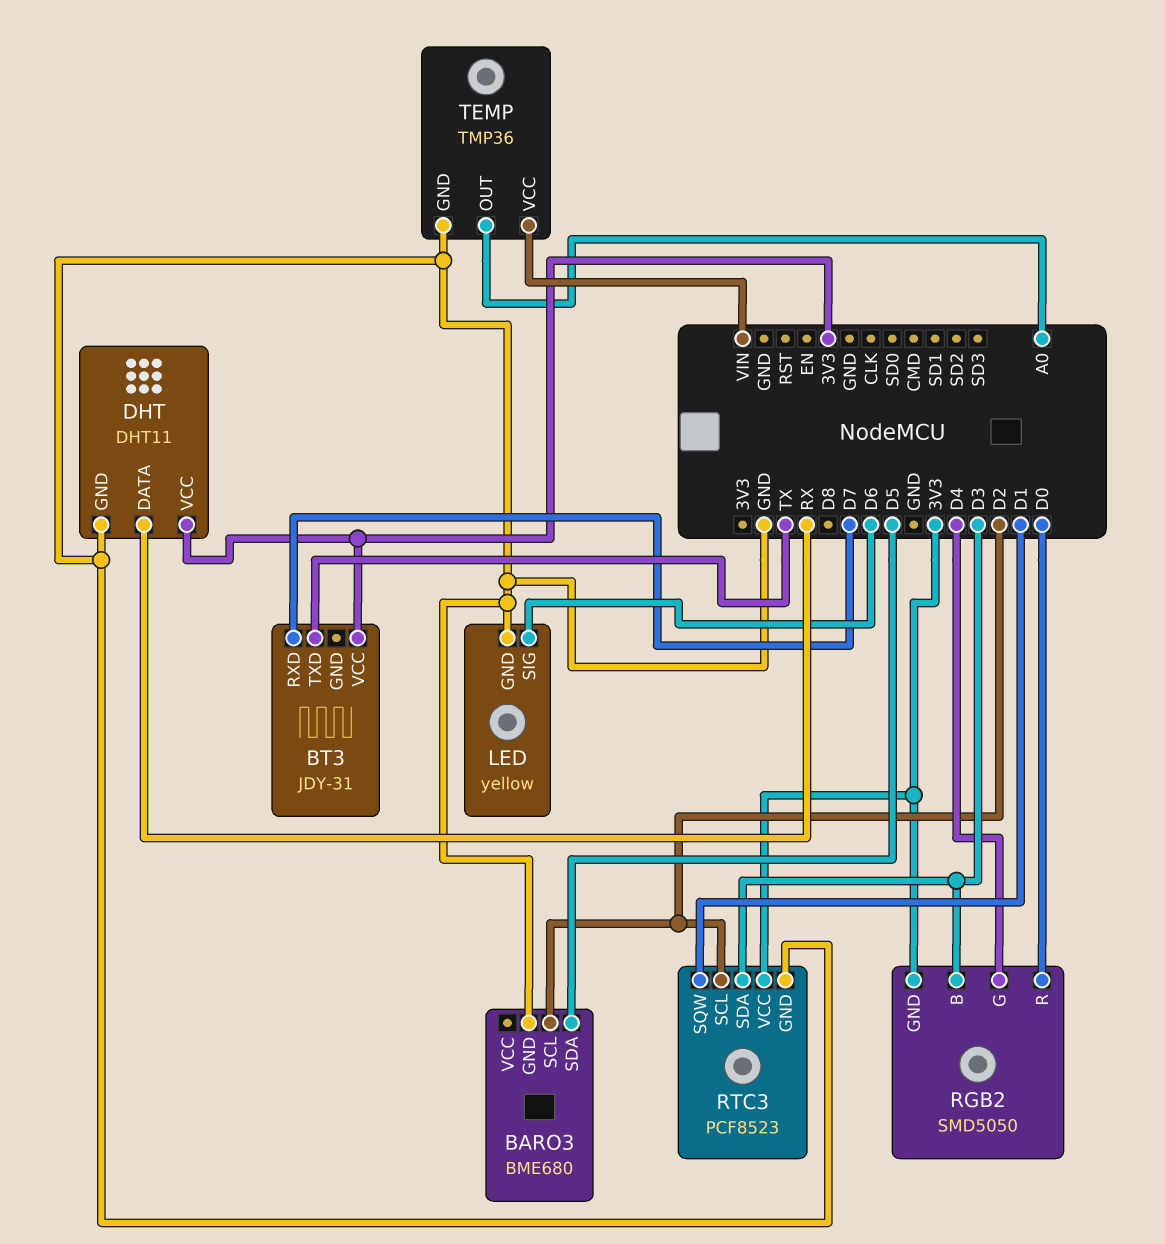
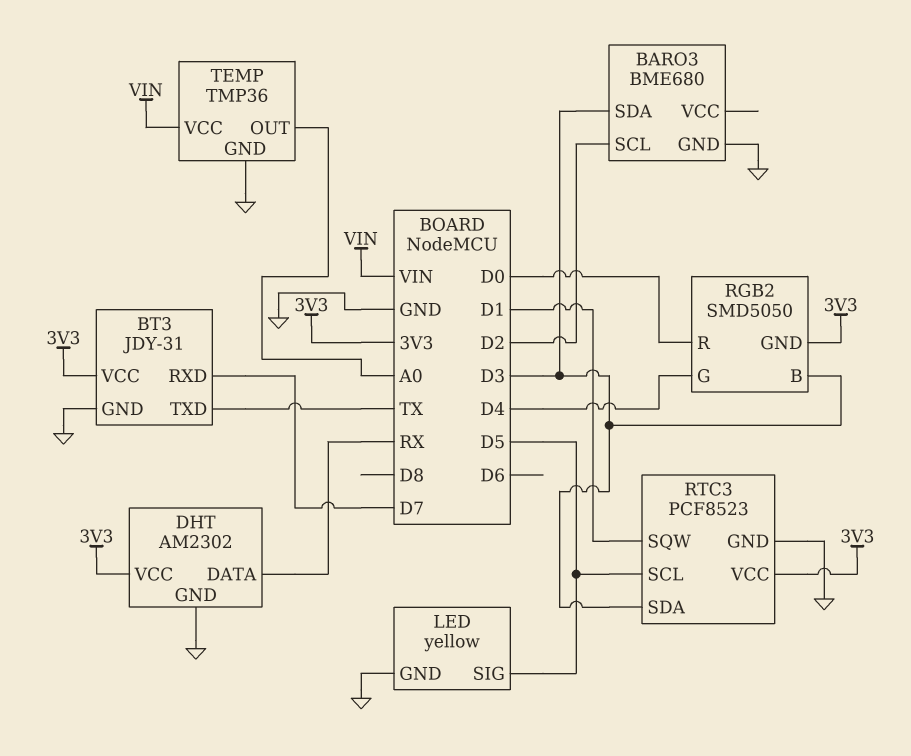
BARO3 pin SDA: D5 -> D3
BT3 pin GND: none -> GND
DHT: DHT11 -> AM2302
LED pin SIG: D6 -> D5
RTC3 pin SCL: D2 -> D5

